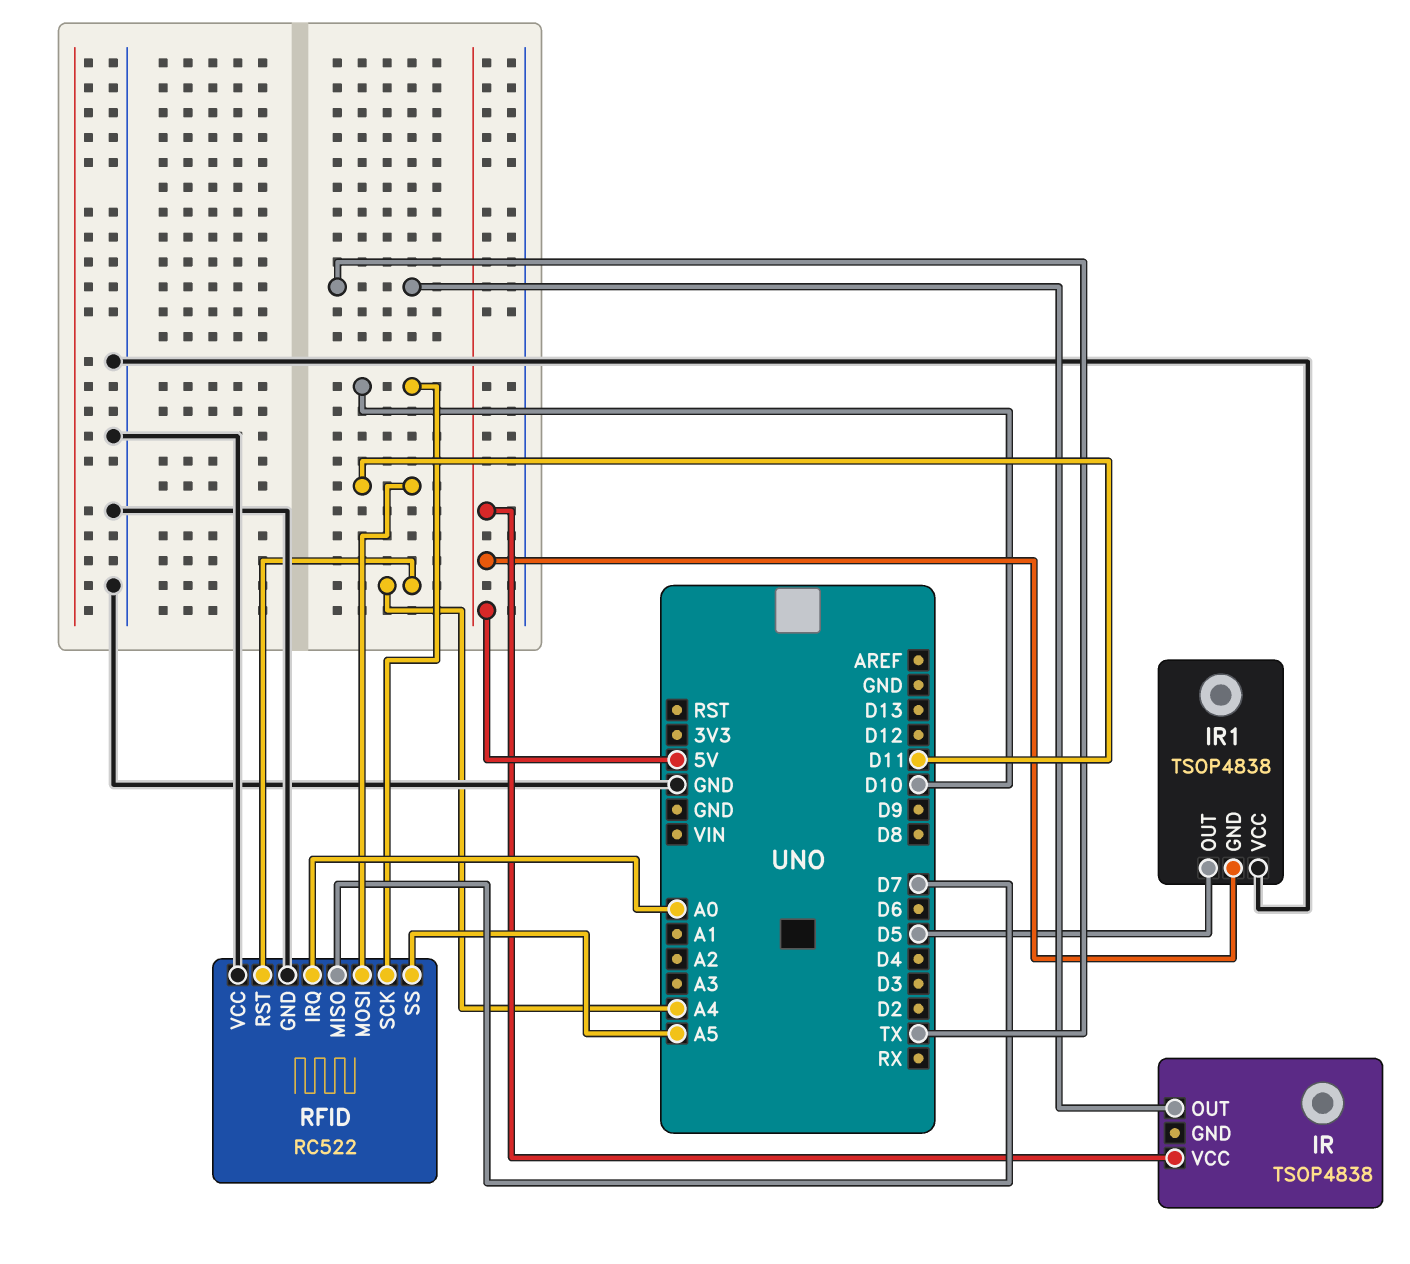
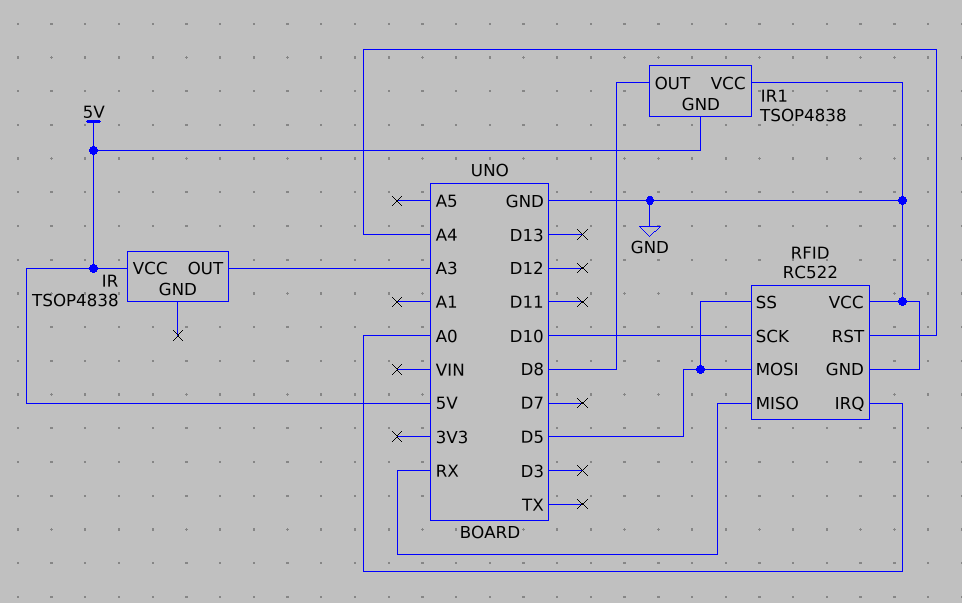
IR pin OUT: TX -> A3
IR1 pin OUT: D5 -> D8
RFID pin MISO: D7 -> RX
RFID pin MOSI: D11 -> D5
RFID pin SS: A5 -> D5

